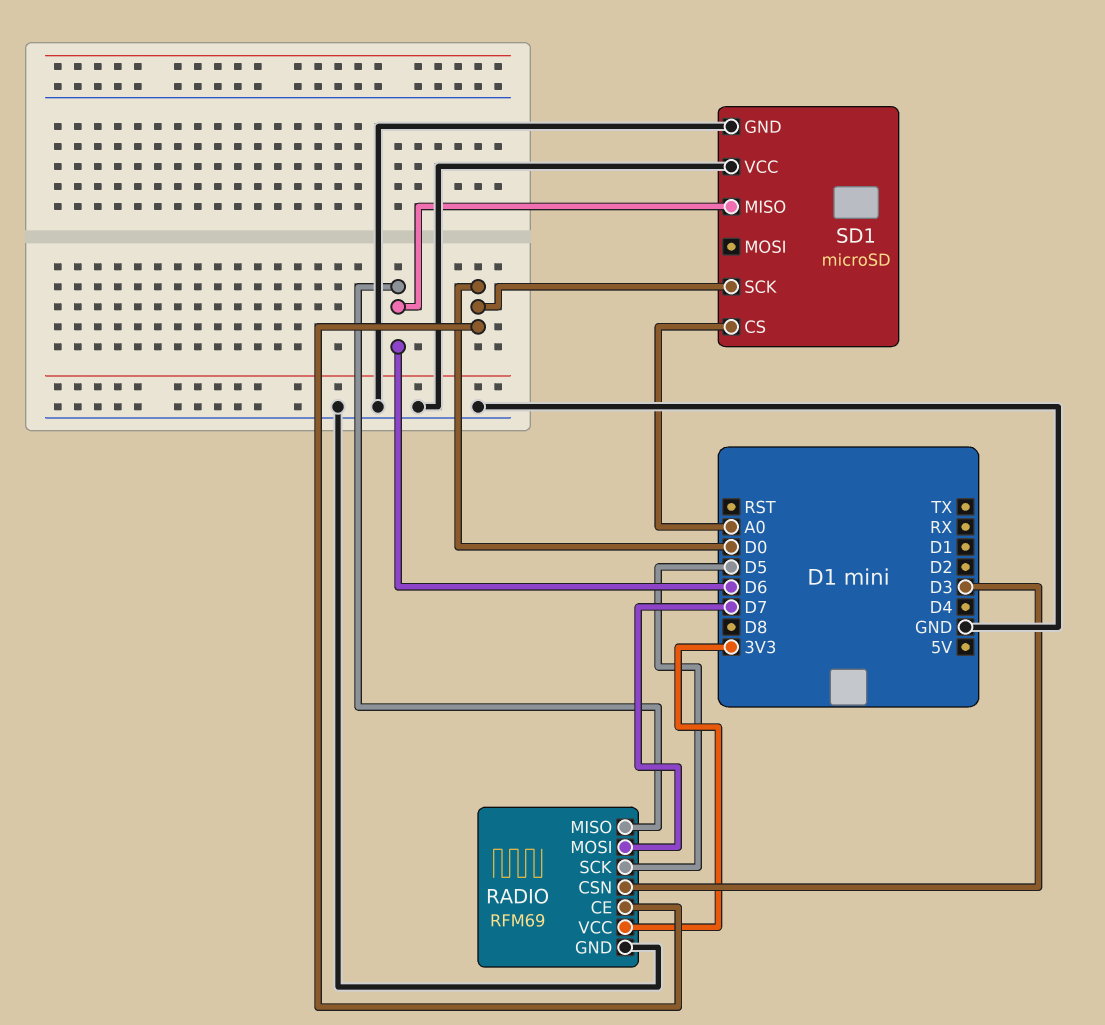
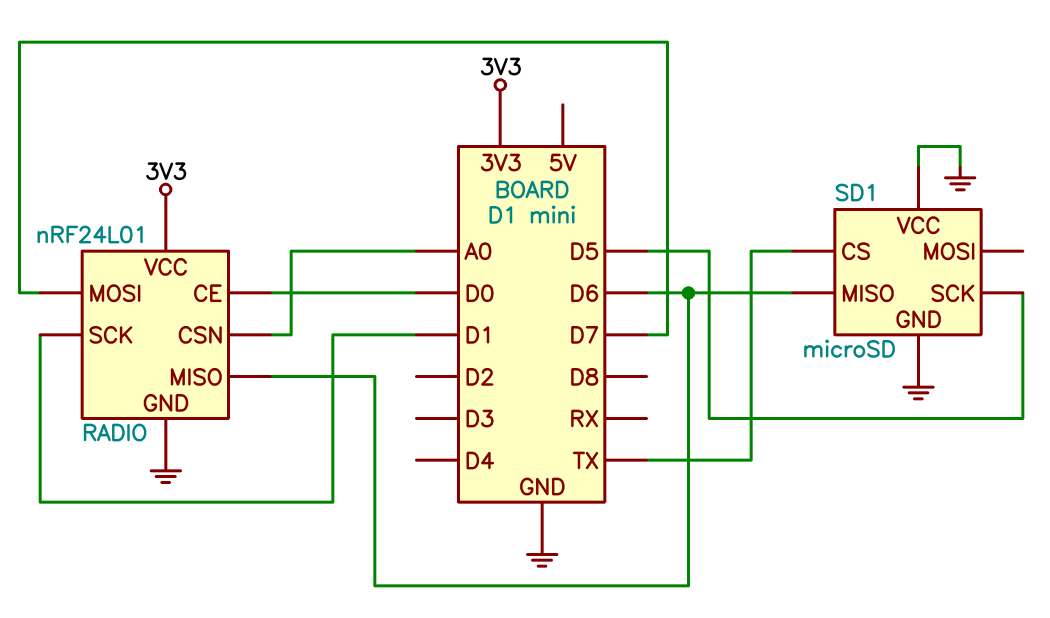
RADIO: RFM69 -> nRF24L01
RADIO pin CSN: D3 -> A0
RADIO pin SCK: D5 -> D1
SD1 pin CS: A0 -> TX
SD1 pin SCK: D0 -> D5

